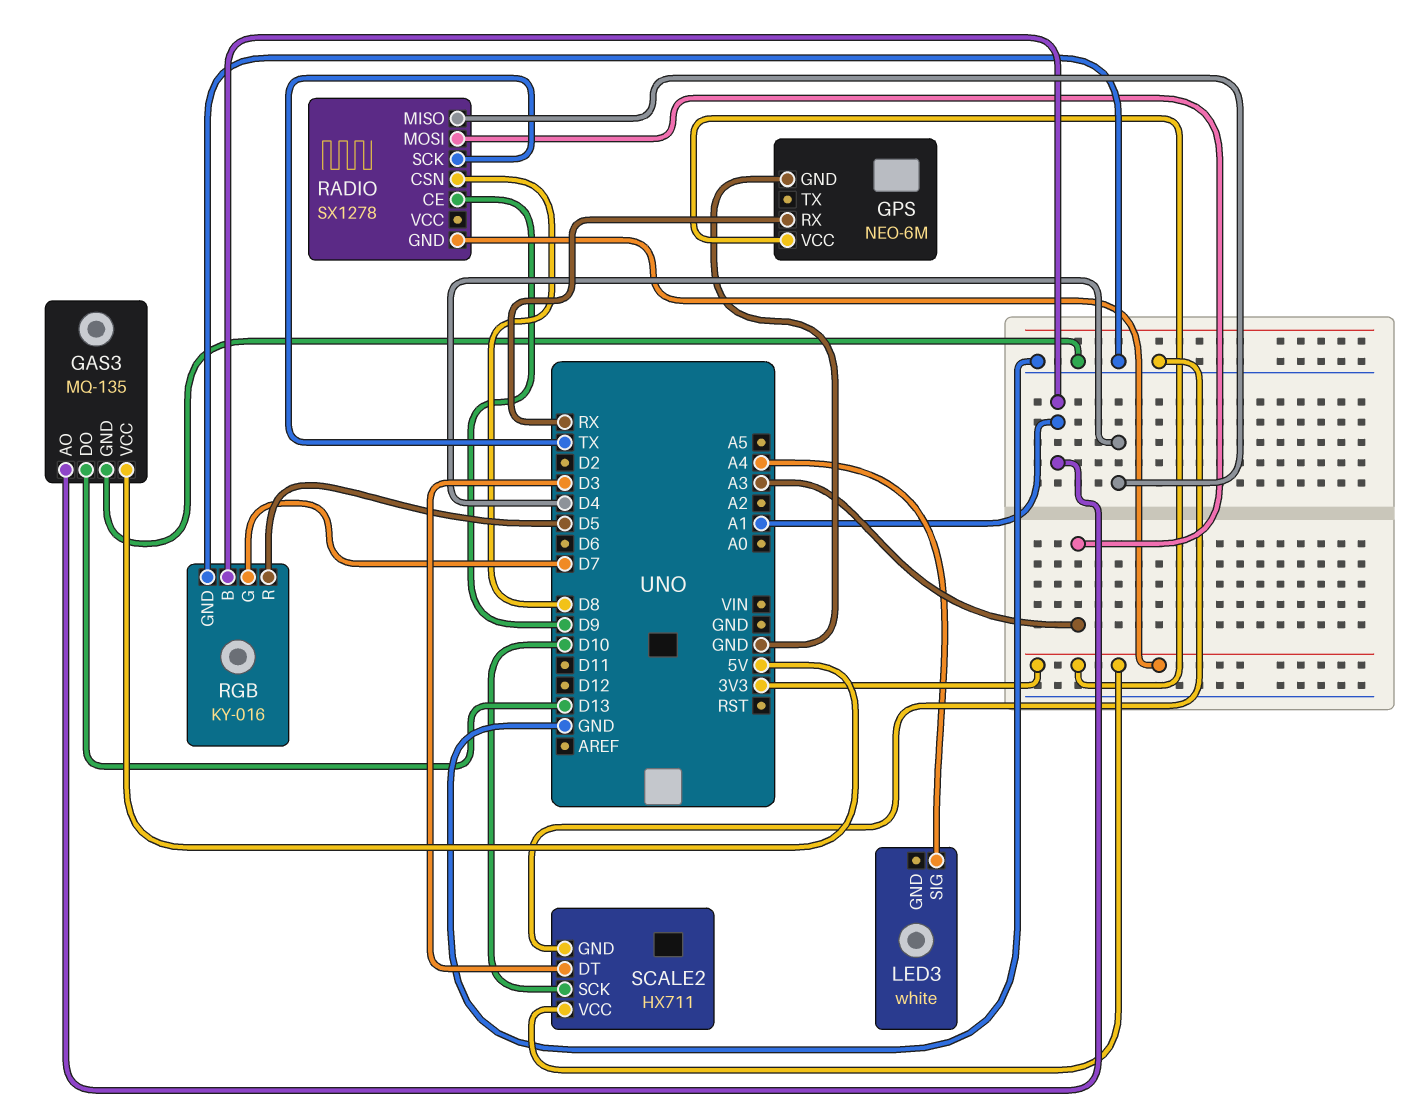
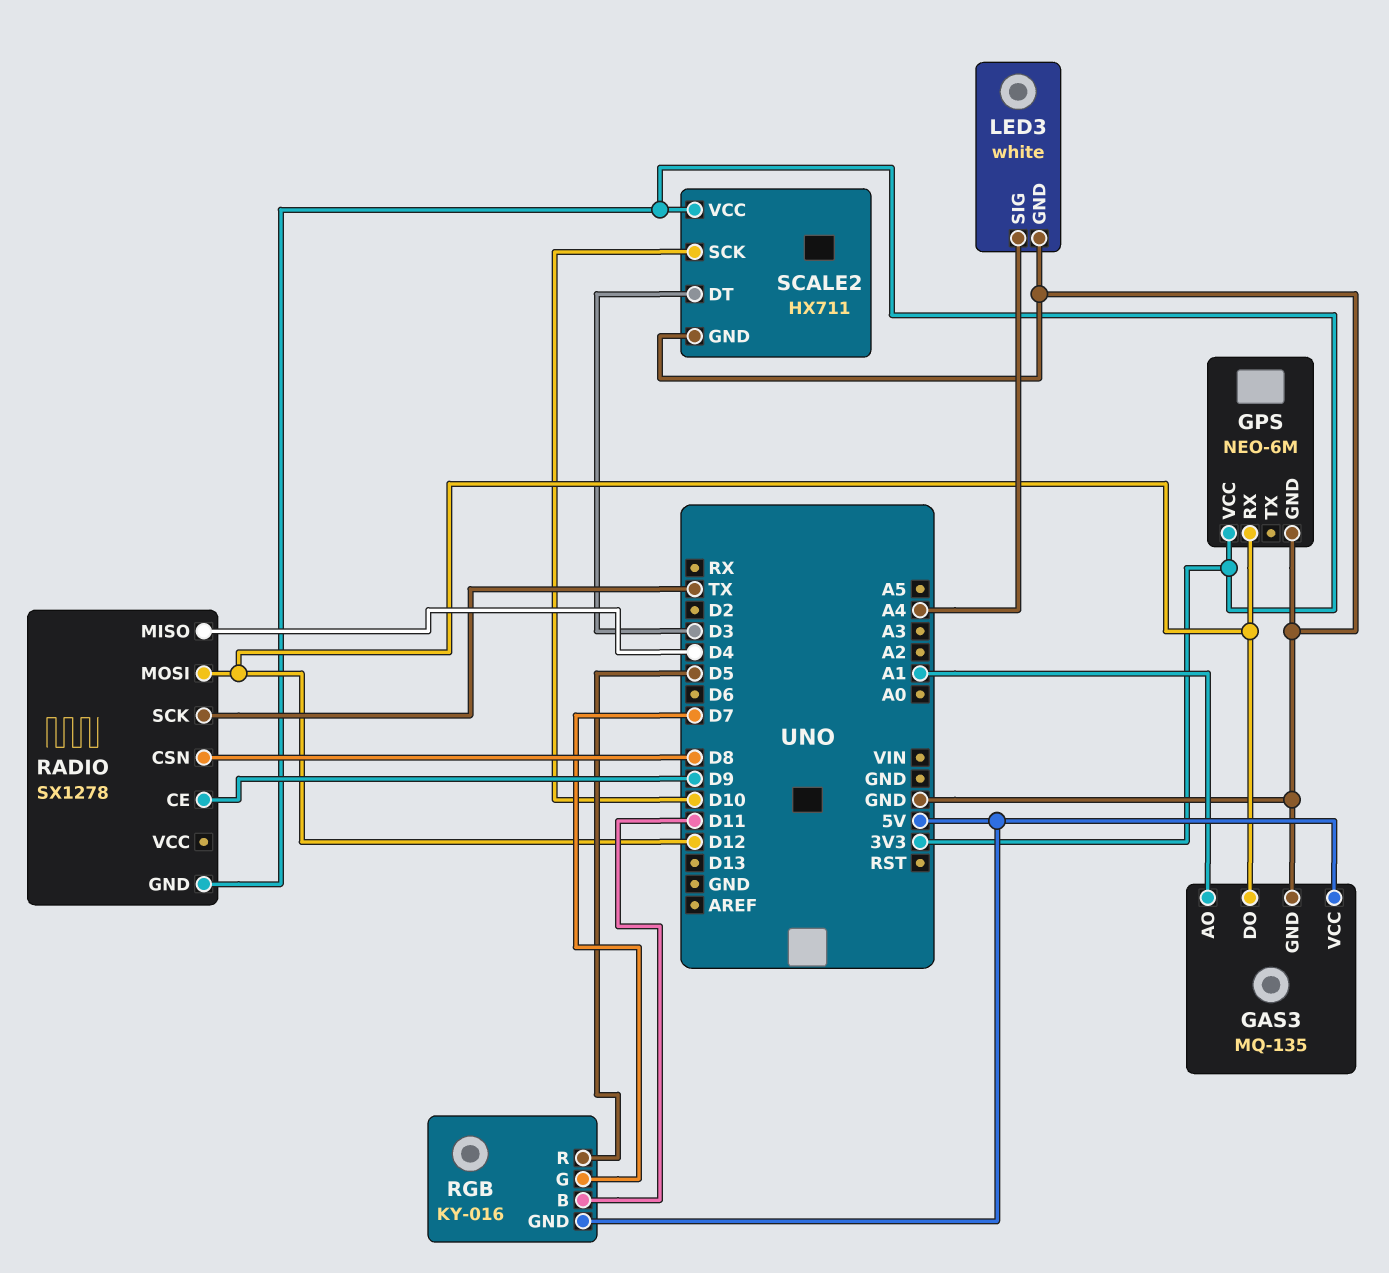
GAS3 pin DO: D13 -> D12
GPS pin RX: RX -> D12
LED3 pin GND: none -> GND
RADIO pin MOSI: A3 -> D12
RGB pin B: A1 -> D11
RGB pin GND: GND -> 5V

